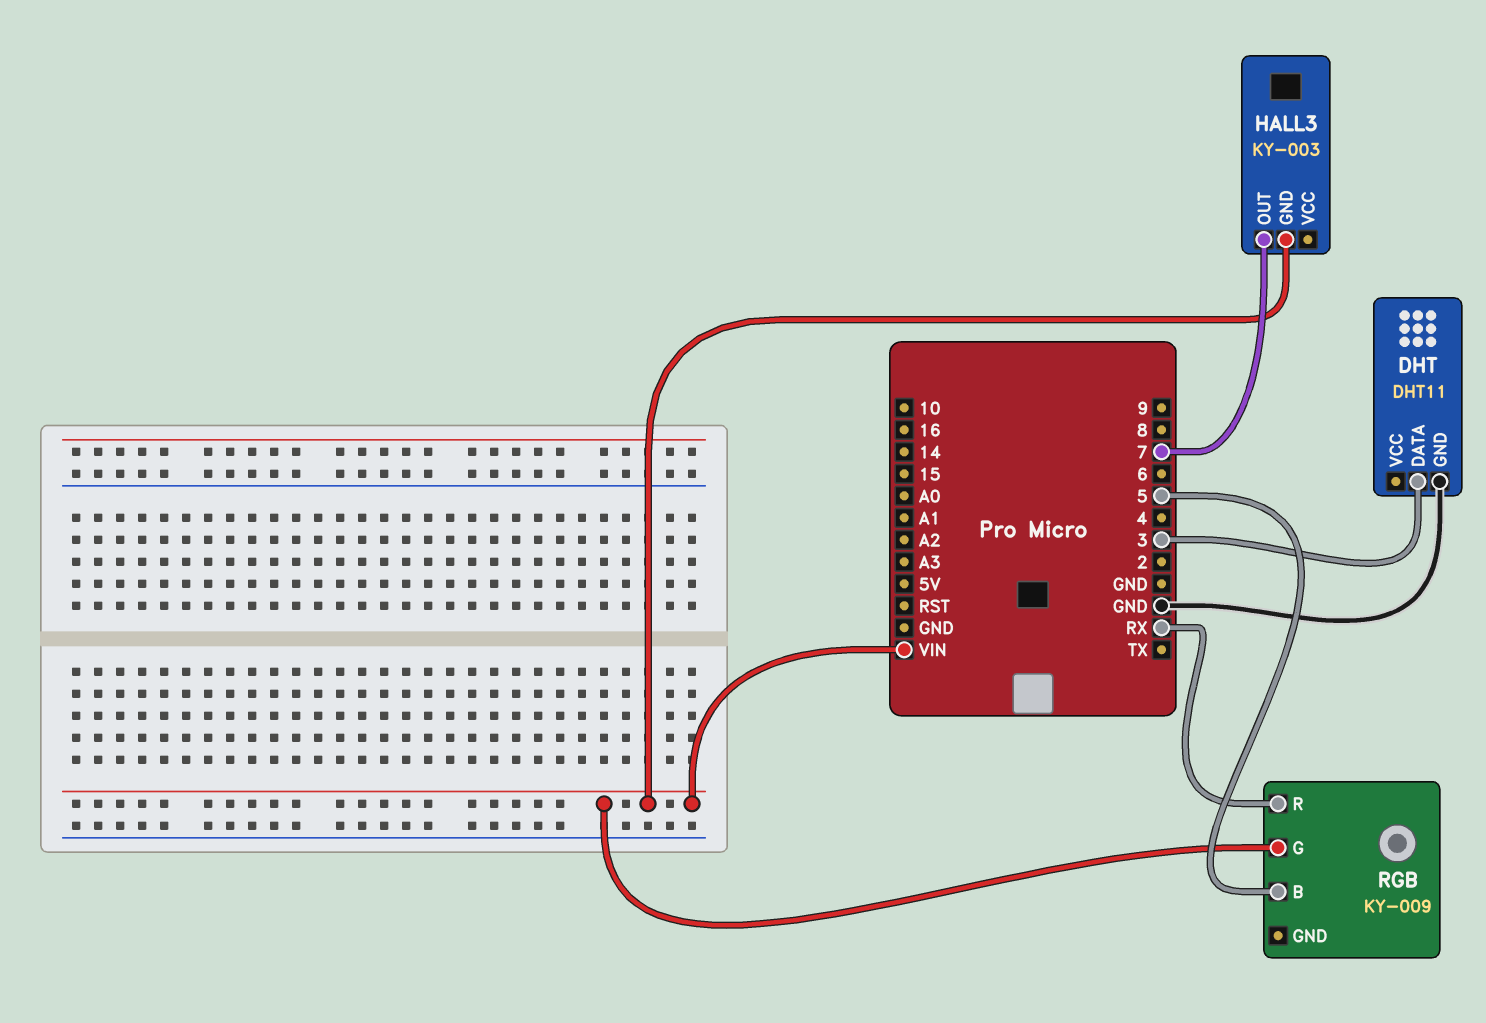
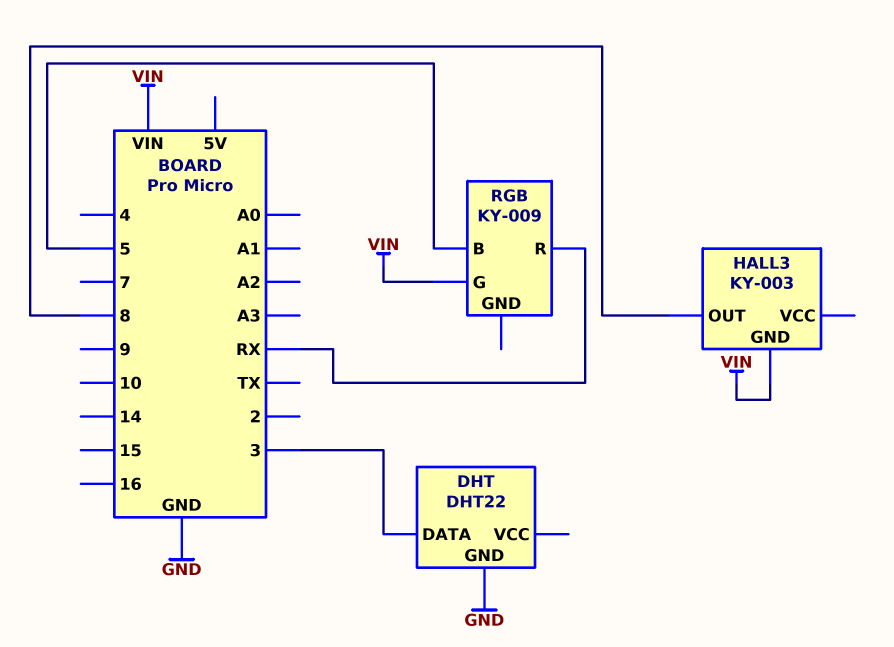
DHT: DHT11 -> DHT22
HALL3 pin OUT: 7 -> 8

